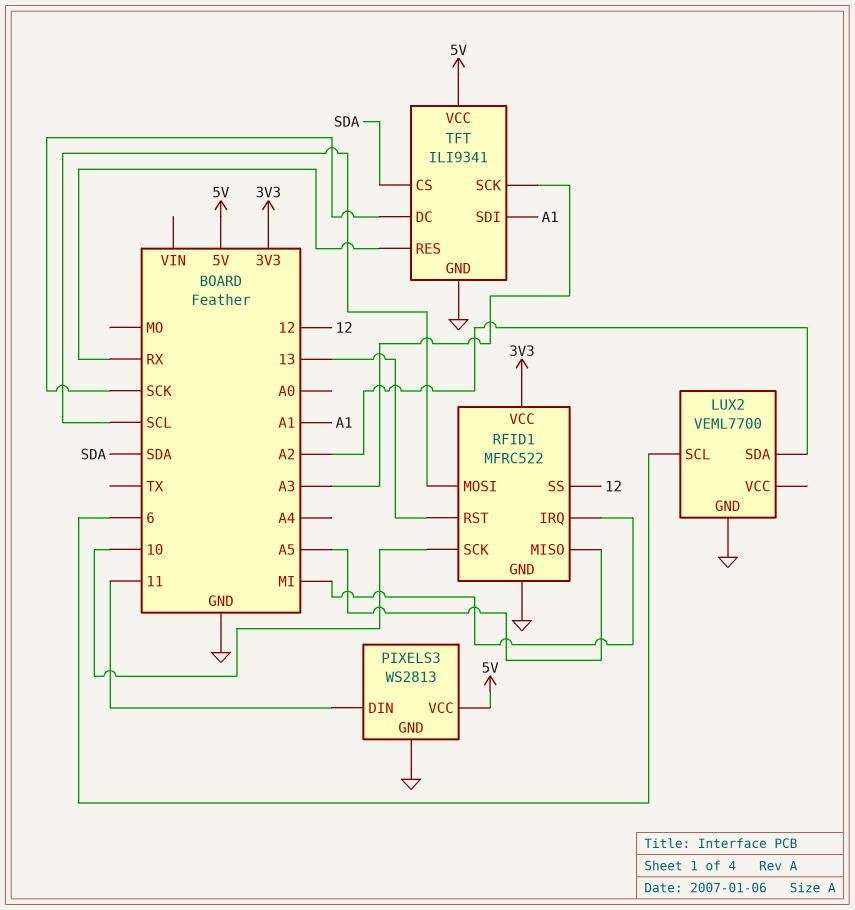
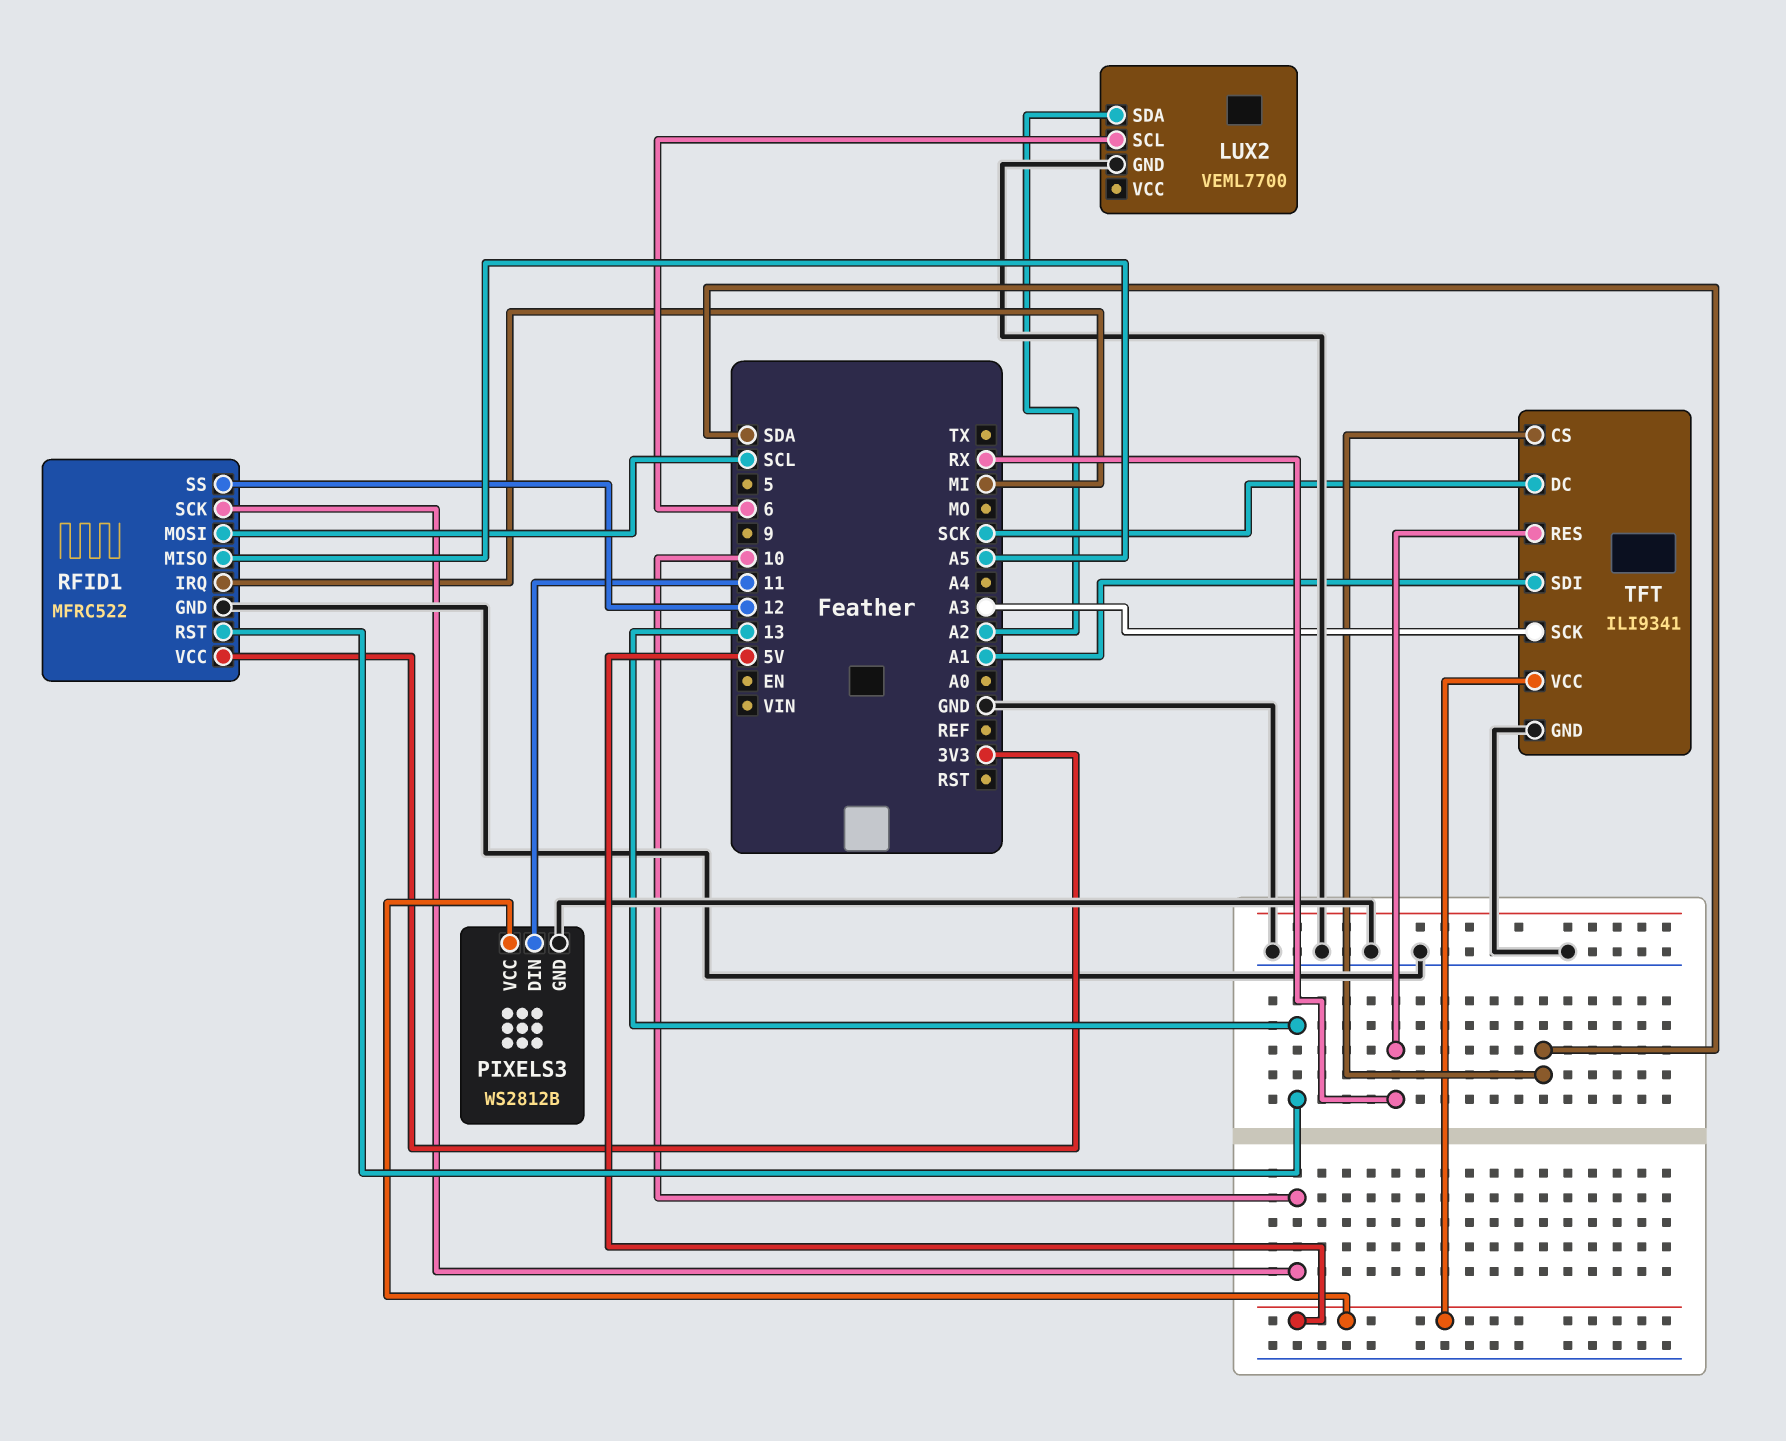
PIXELS3: WS2813 -> WS2812B

